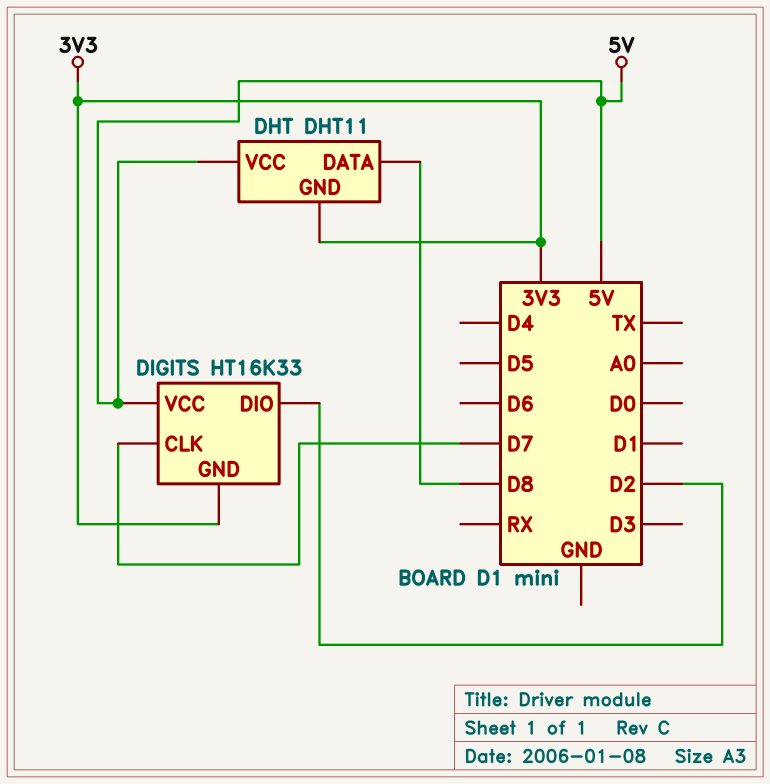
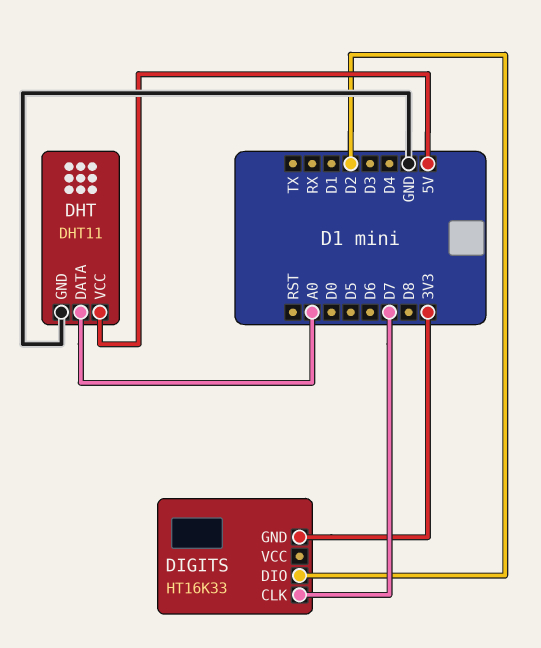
DHT pin DATA: D8 -> A0
DHT pin GND: 3V3 -> GND
DIGITS pin VCC: 5V -> none

